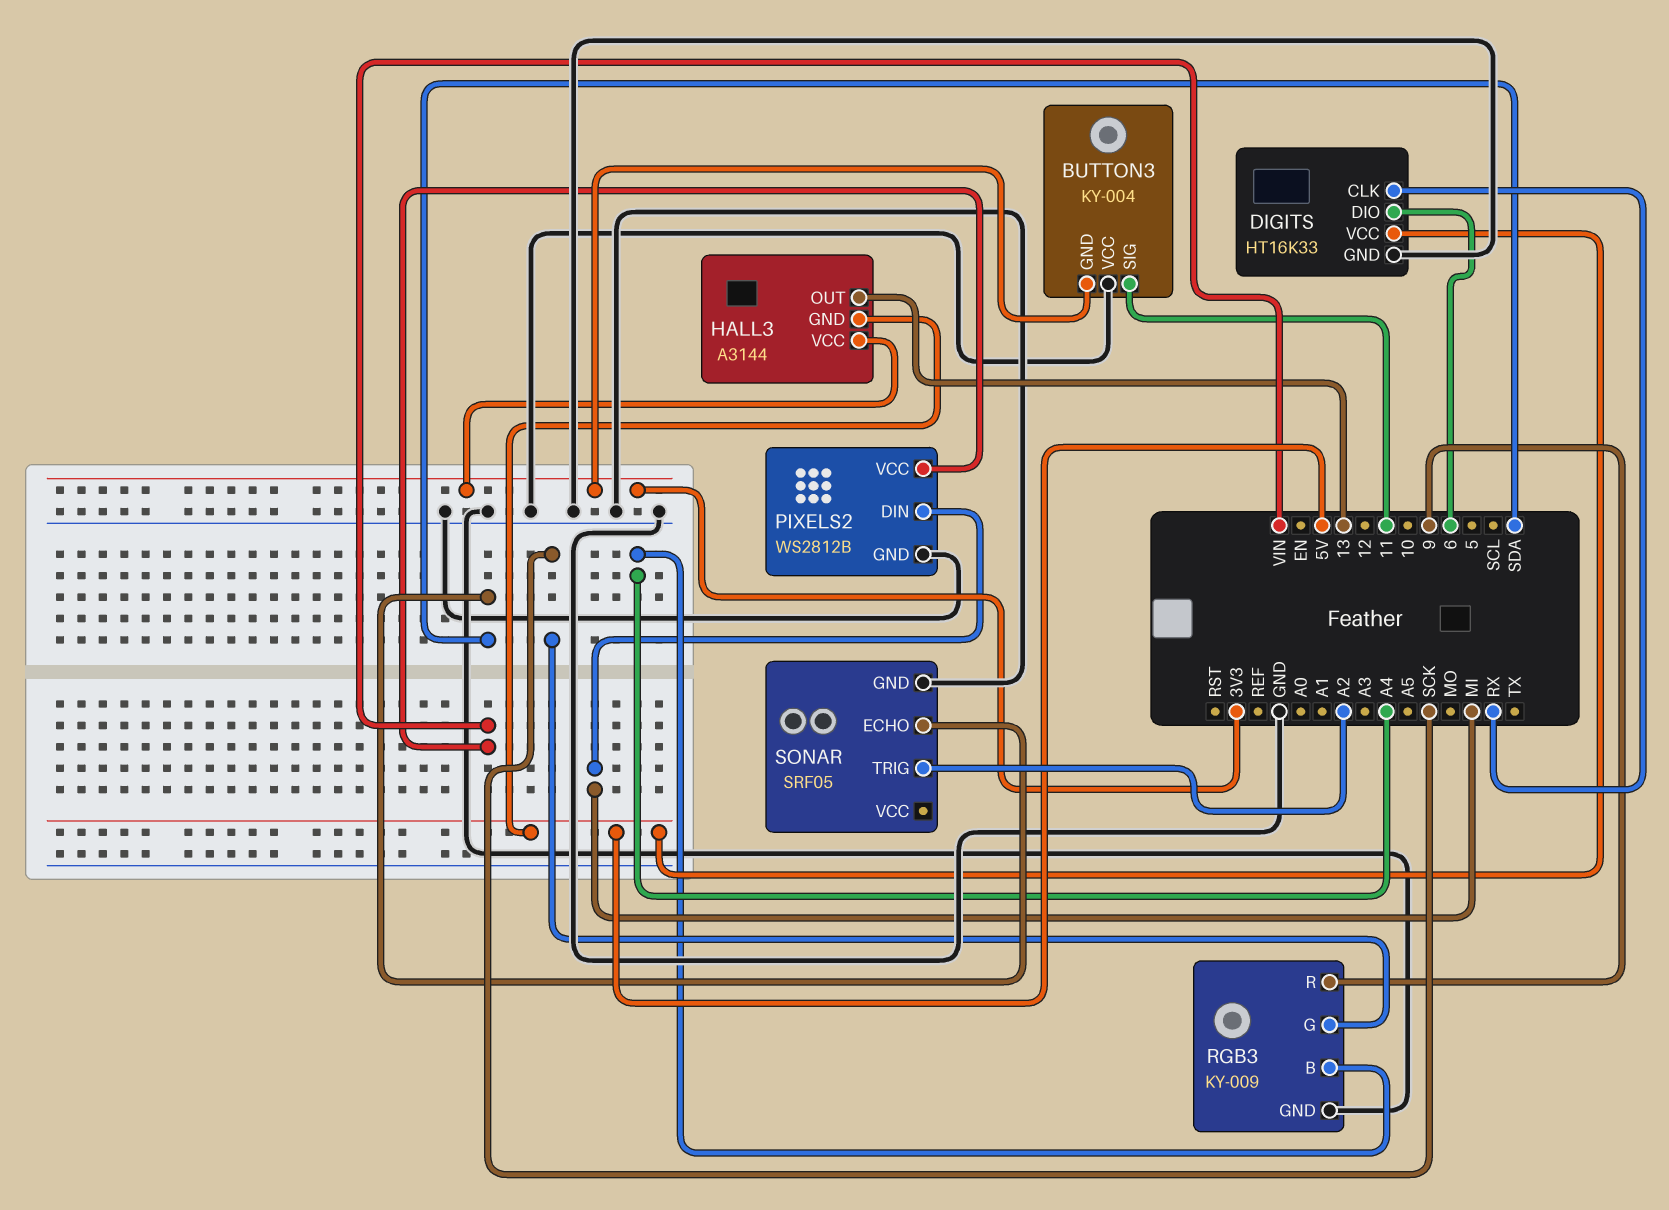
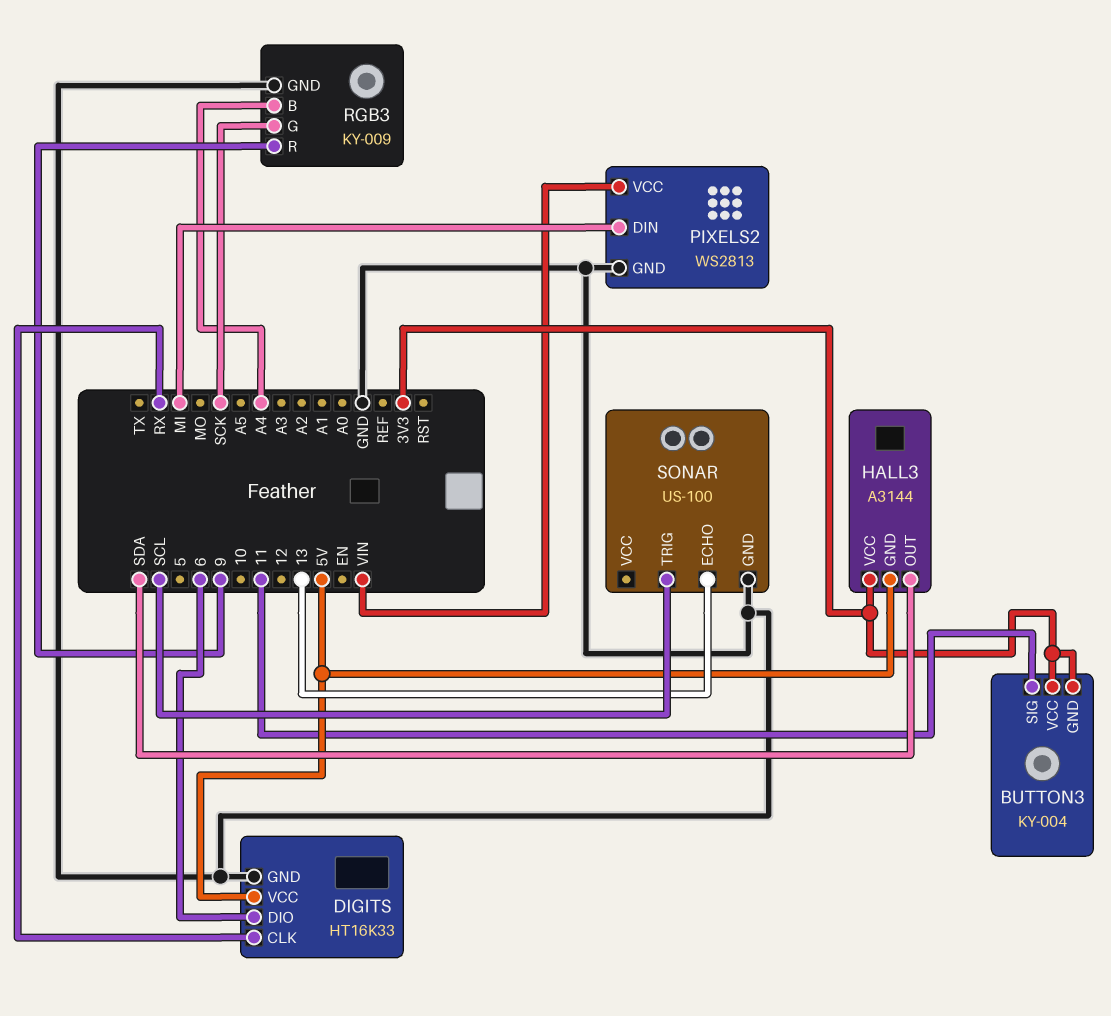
BUTTON3 pin VCC: GND -> 3V3
HALL3 pin OUT: 13 -> SDA
PIXELS2: WS2812B -> WS2813
SONAR: SRF05 -> US-100
SONAR pin ECHO: SDA -> 13
SONAR pin TRIG: A2 -> SCL

